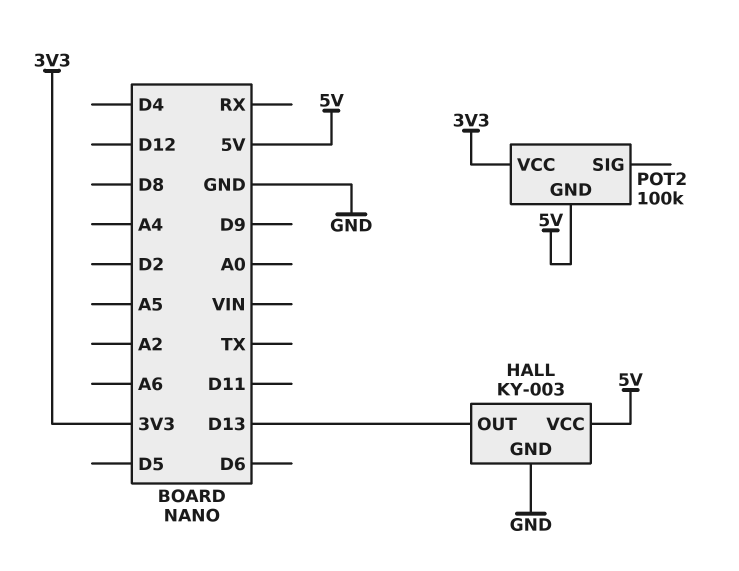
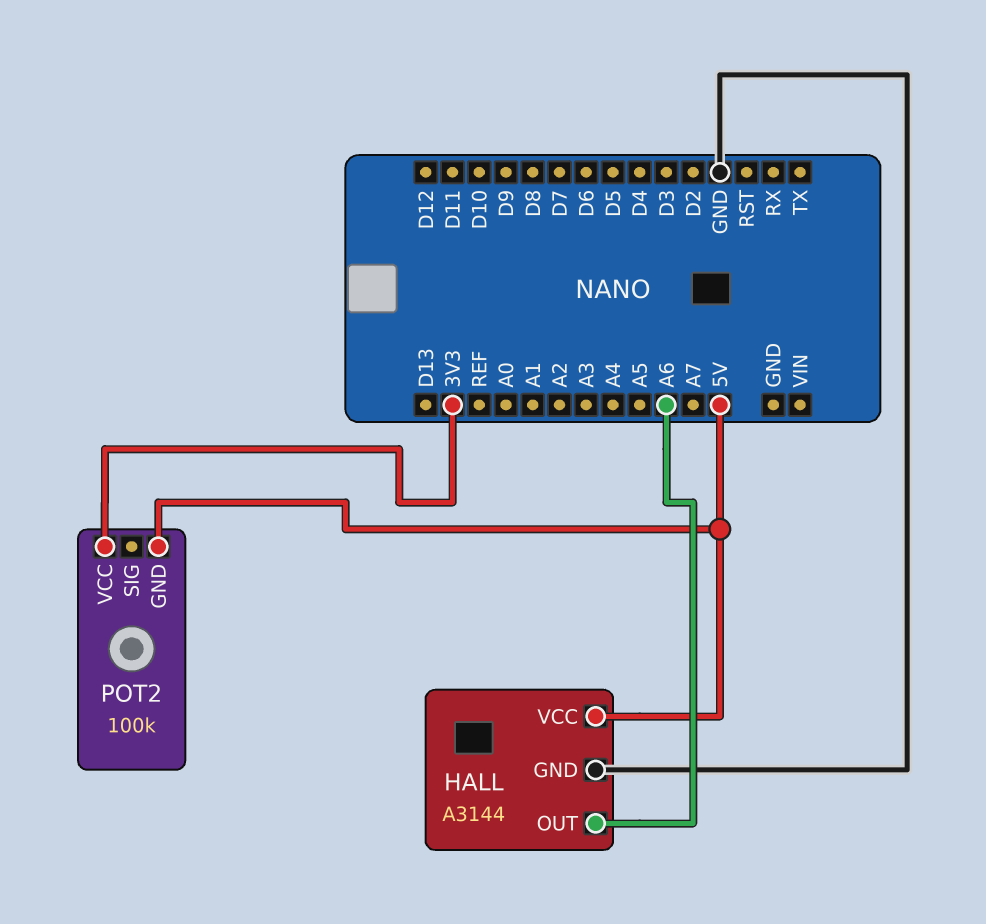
HALL: KY-003 -> A3144
HALL pin OUT: D13 -> A6

